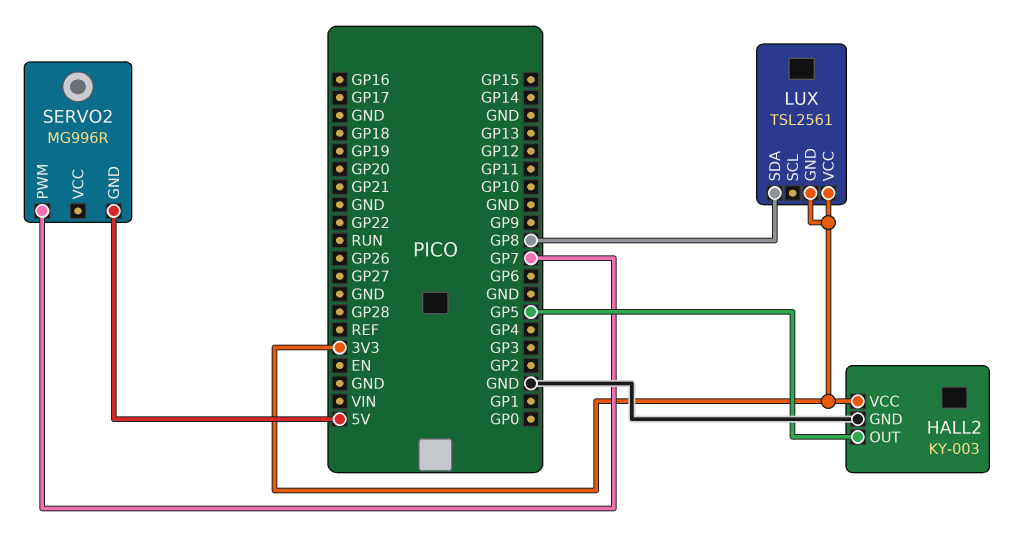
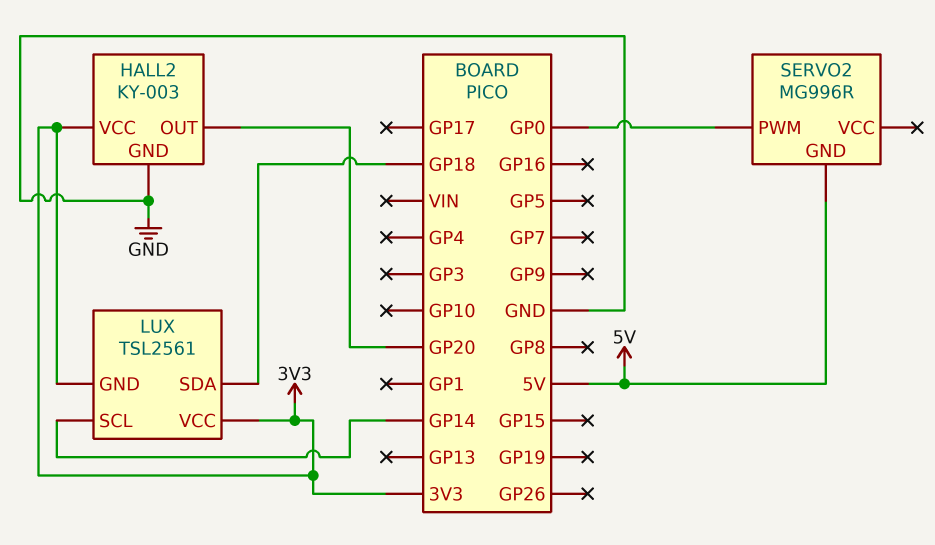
HALL2 pin OUT: GP5 -> GP20
LUX pin SCL: none -> GP14
LUX pin SDA: GP8 -> GP18
SERVO2 pin PWM: GP7 -> GP0

